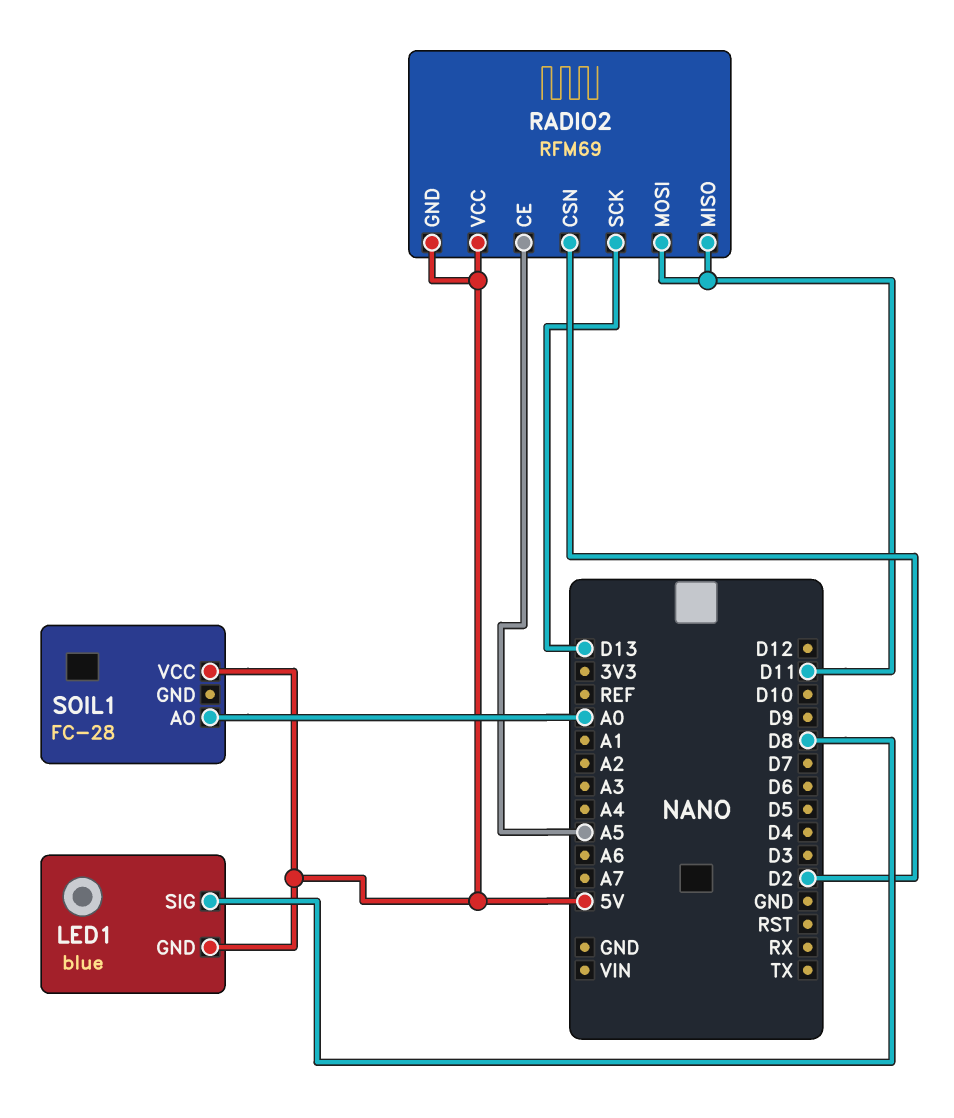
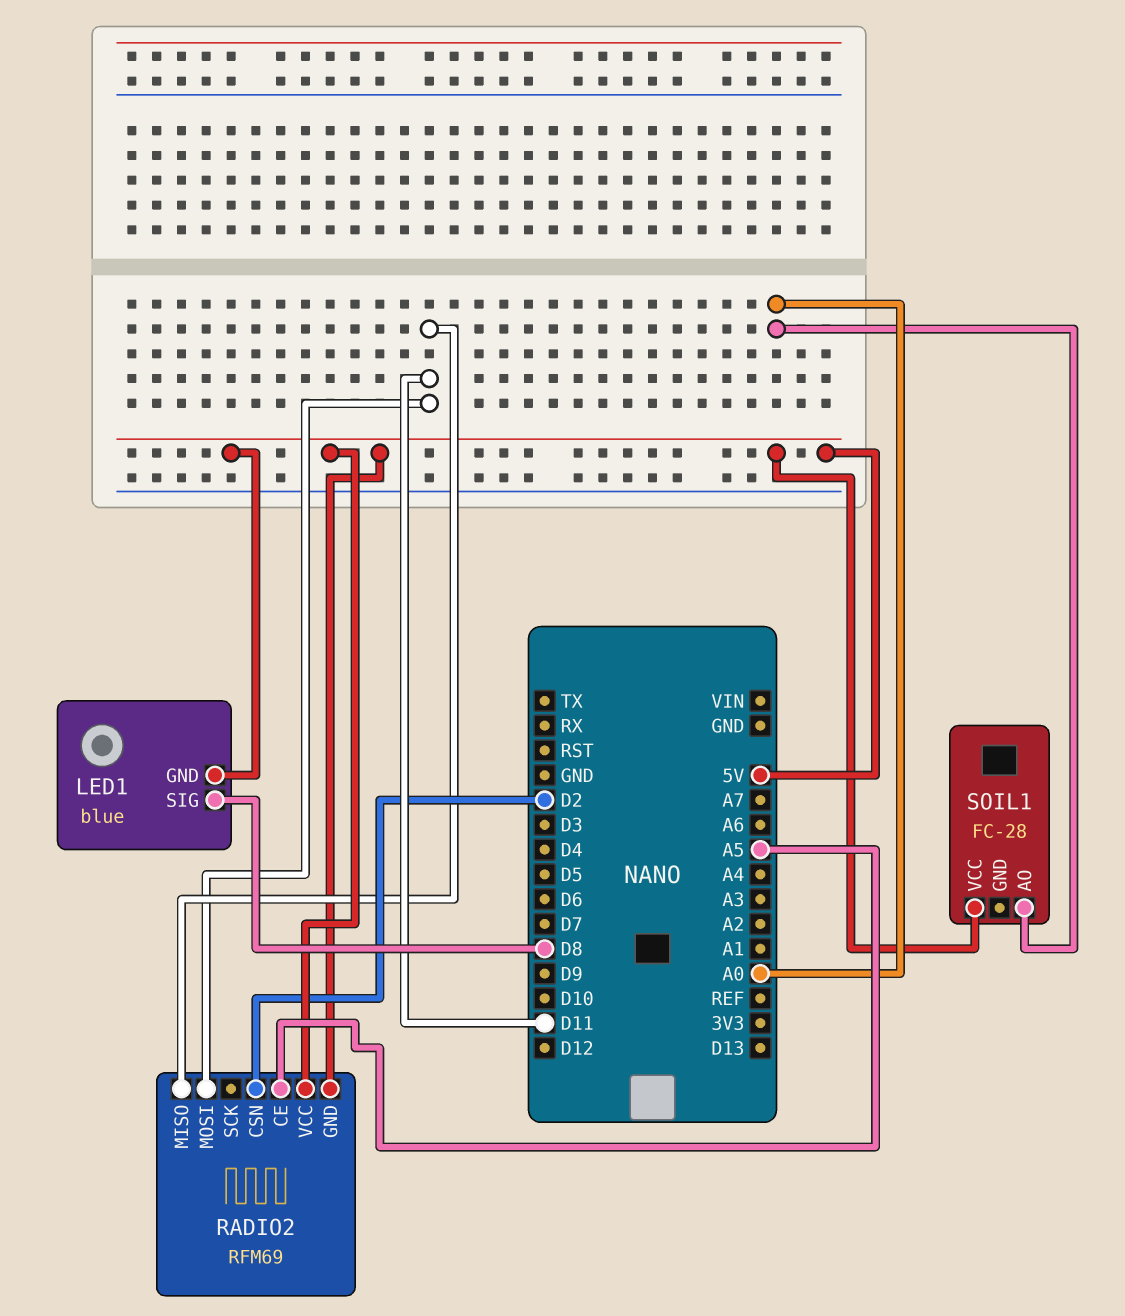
RADIO2 pin SCK: D13 -> none

